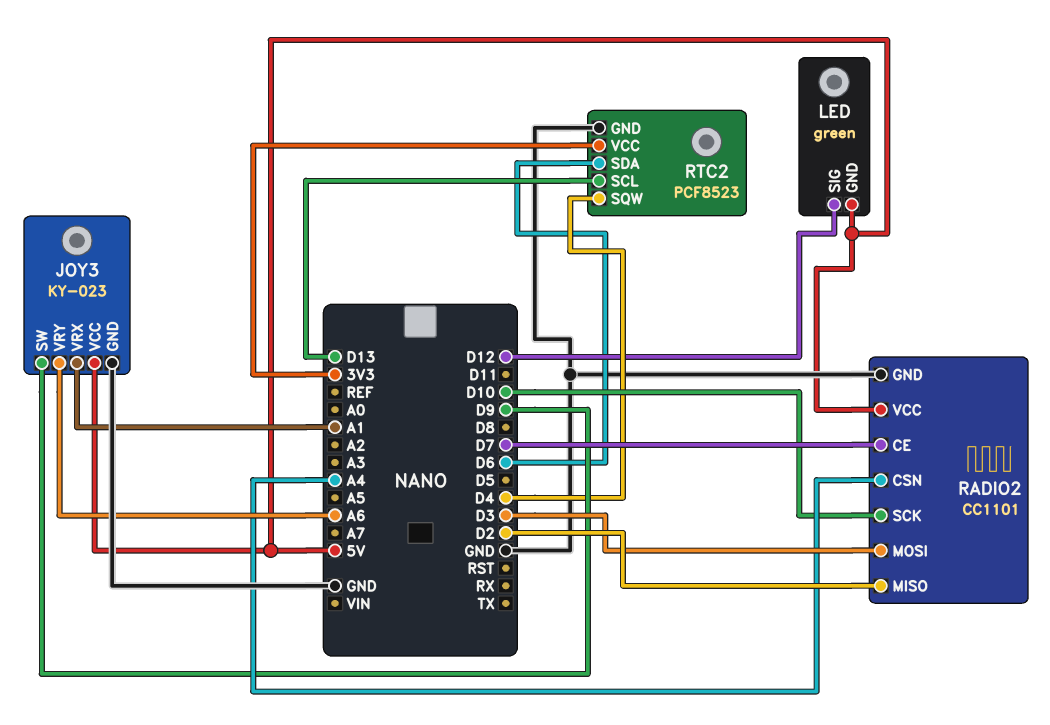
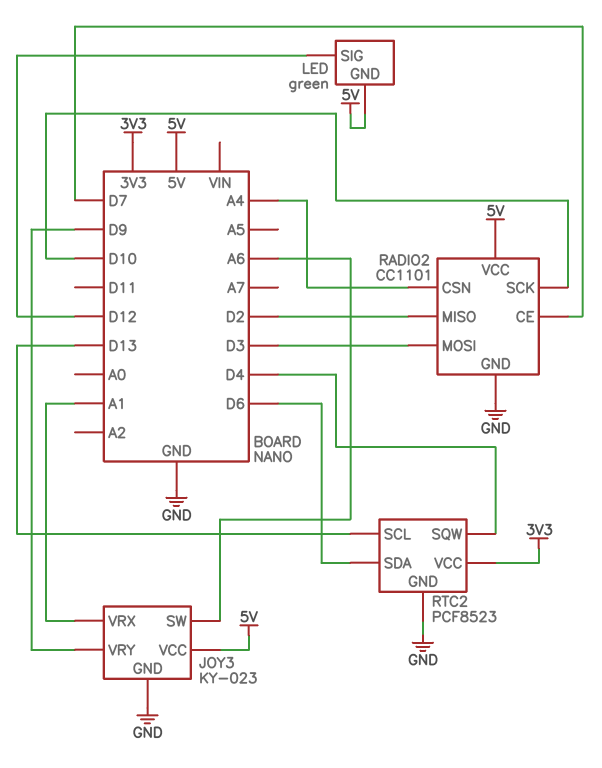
JOY3 pin SW: D9 -> A6
JOY3 pin VRY: A6 -> D9

